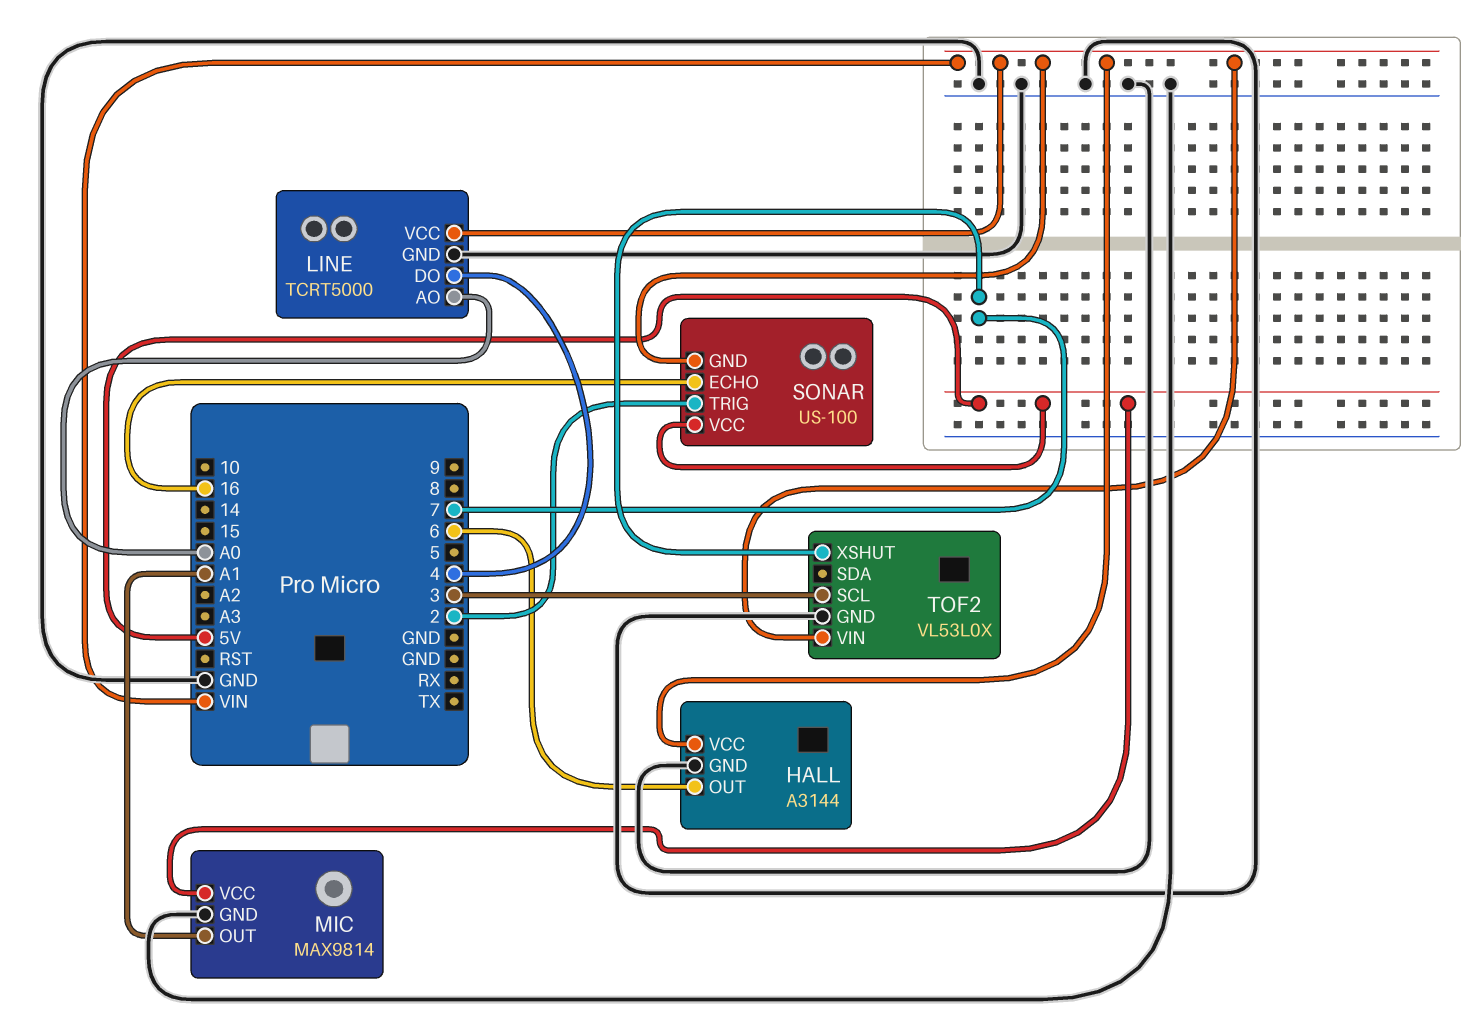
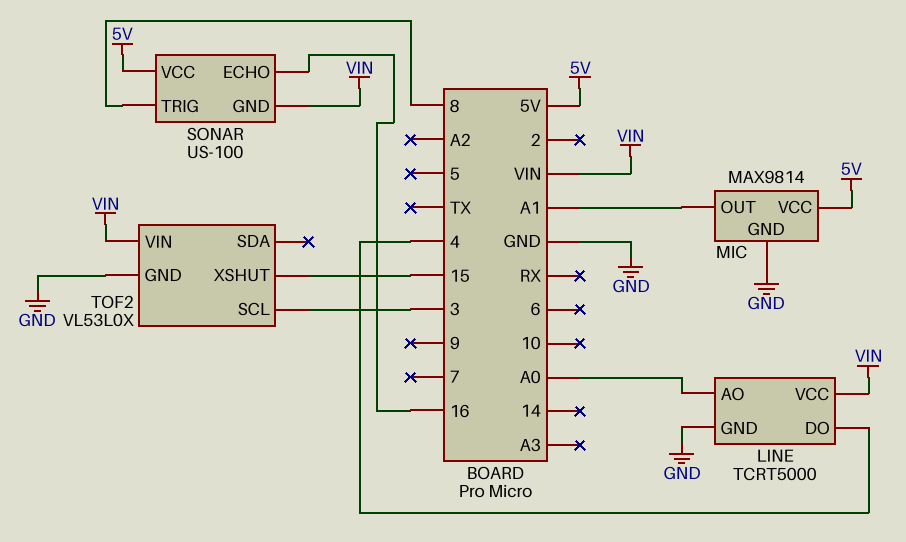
HALL: A3144 -> none
HALL pin GND: GND -> none
HALL pin OUT: 6 -> none
HALL pin VCC: VIN -> none
SONAR pin TRIG: 2 -> 8
TOF2 pin XSHUT: 7 -> 15

